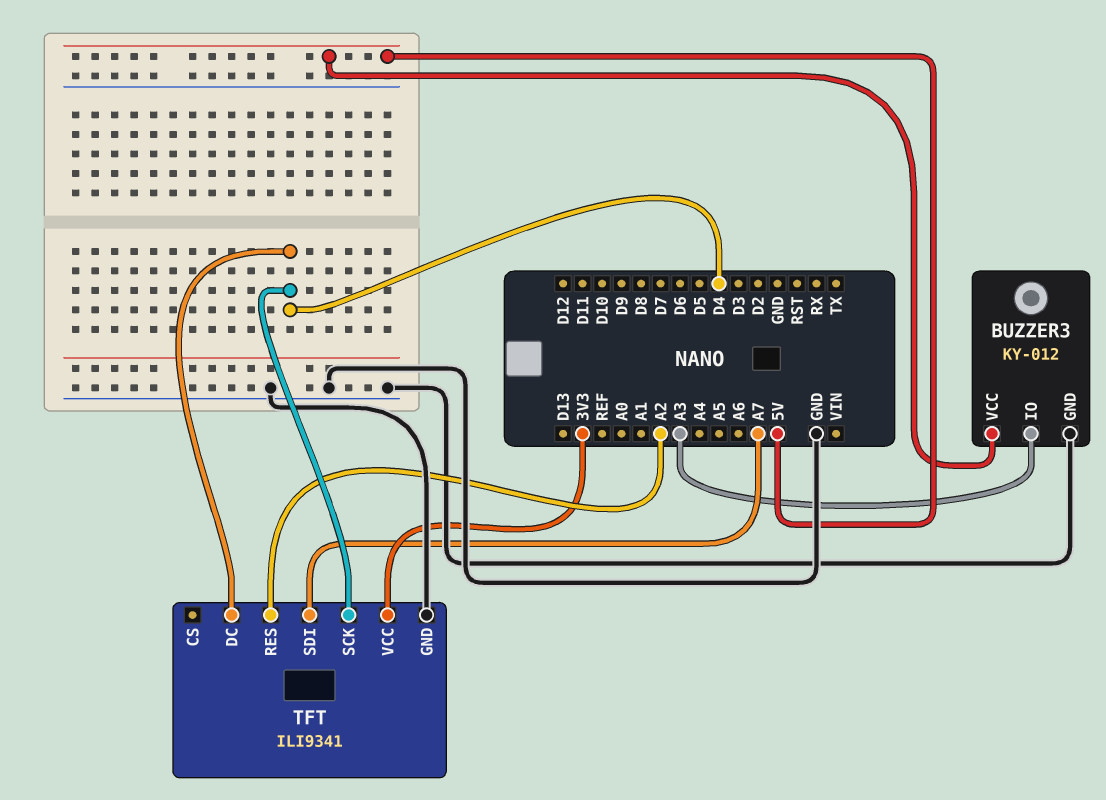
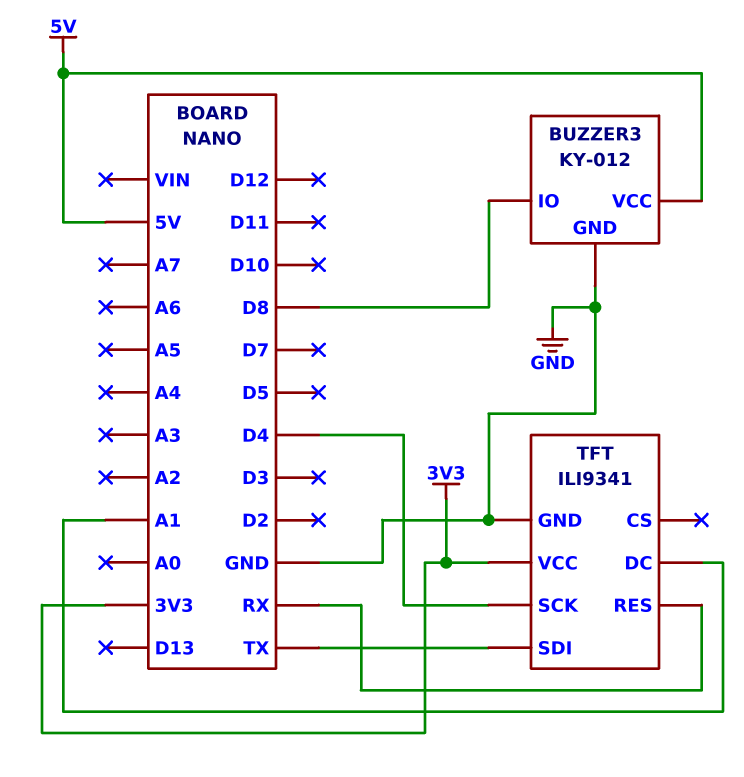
BUZZER3 pin IO: A3 -> D8
TFT pin DC: D4 -> A1
TFT pin RES: A2 -> RX
TFT pin SDI: A7 -> TX

